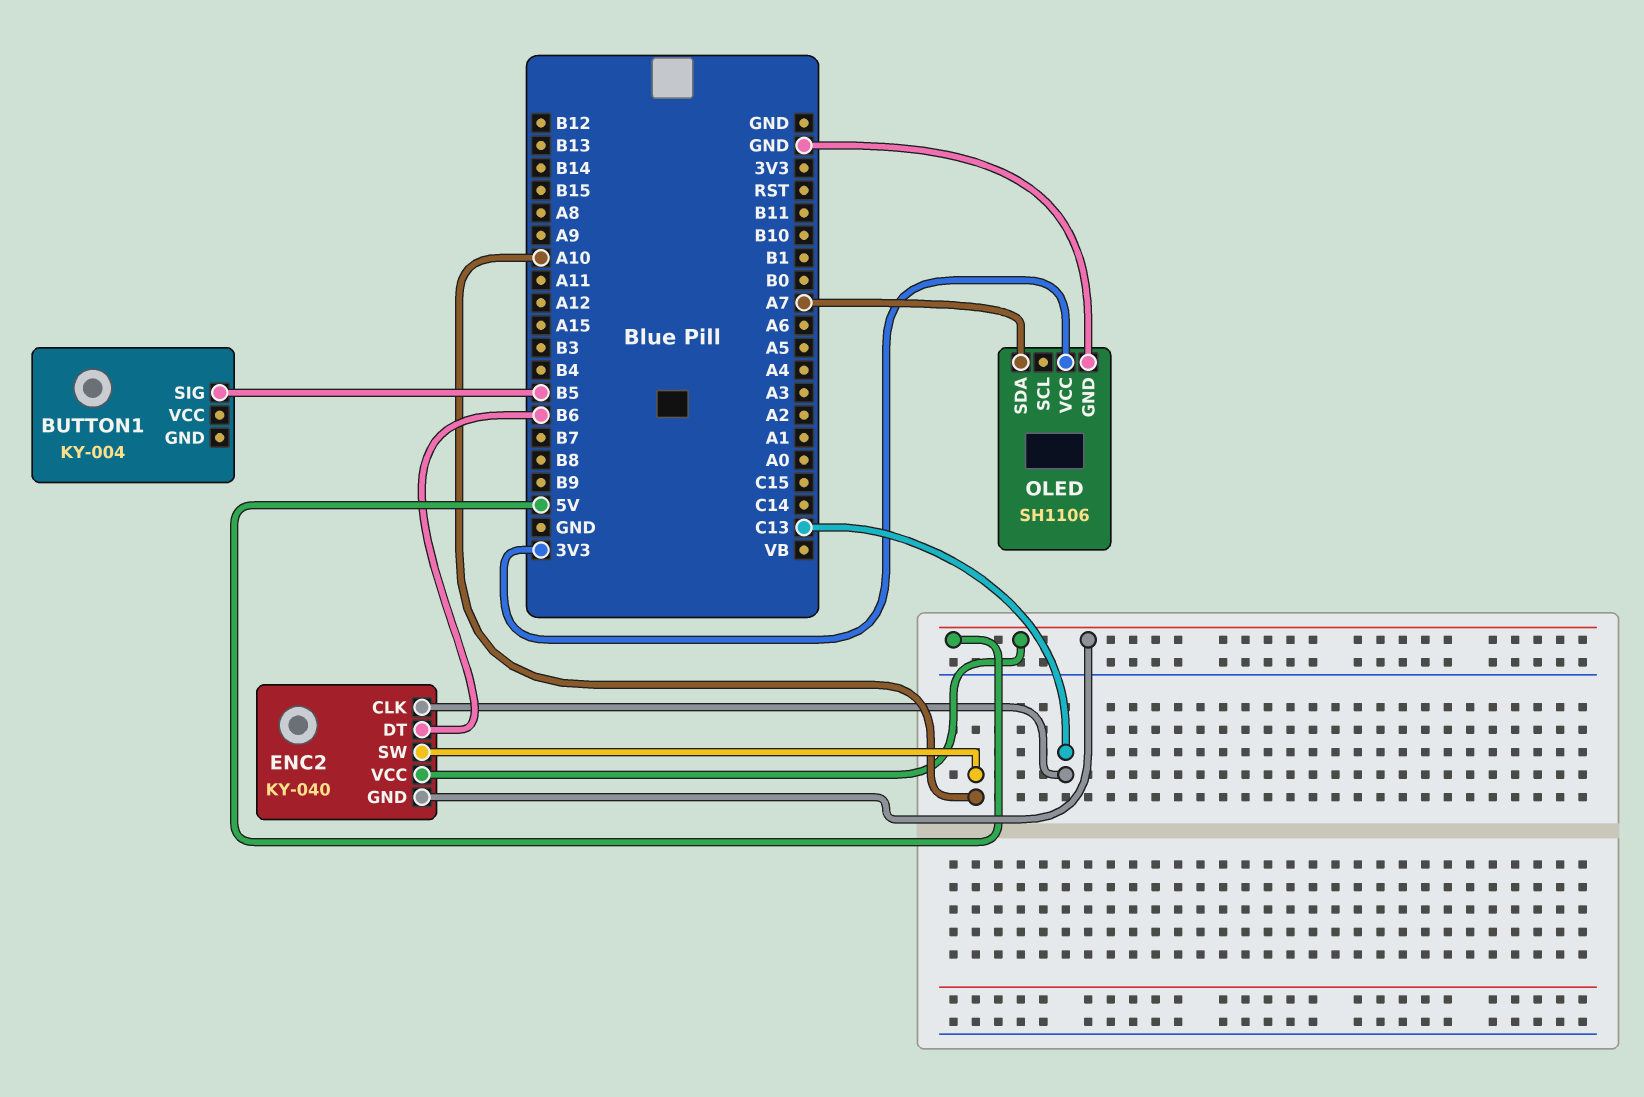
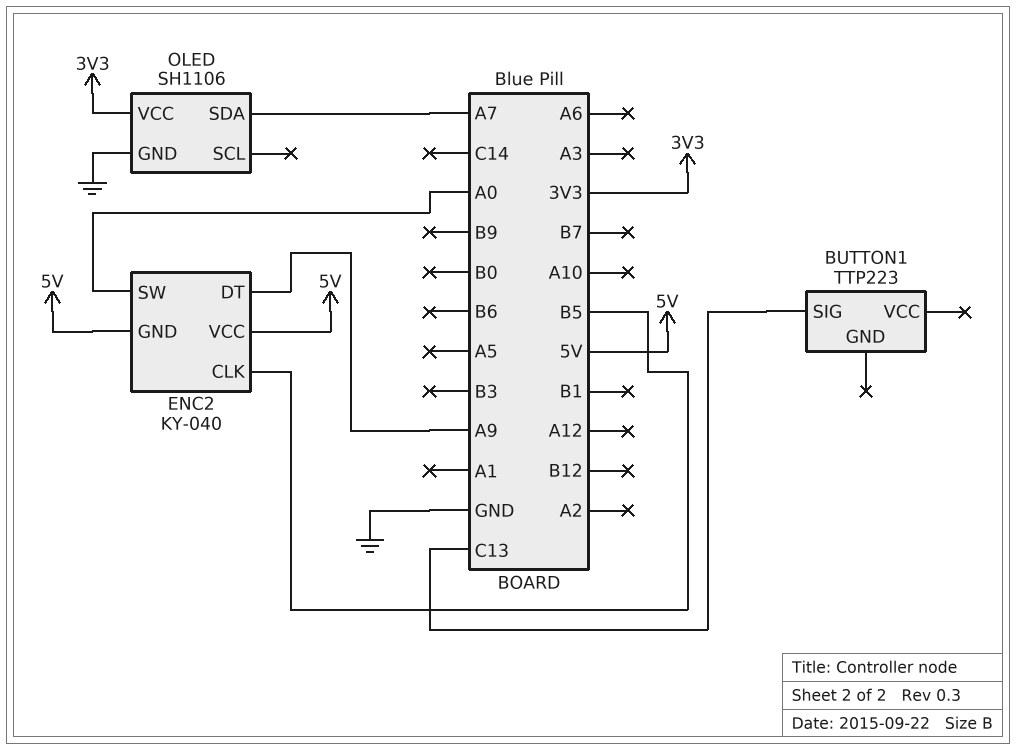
BUTTON1: KY-004 -> TTP223
BUTTON1 pin SIG: B5 -> C13
ENC2 pin CLK: C13 -> B5
ENC2 pin DT: B6 -> A9
ENC2 pin SW: A10 -> A0

